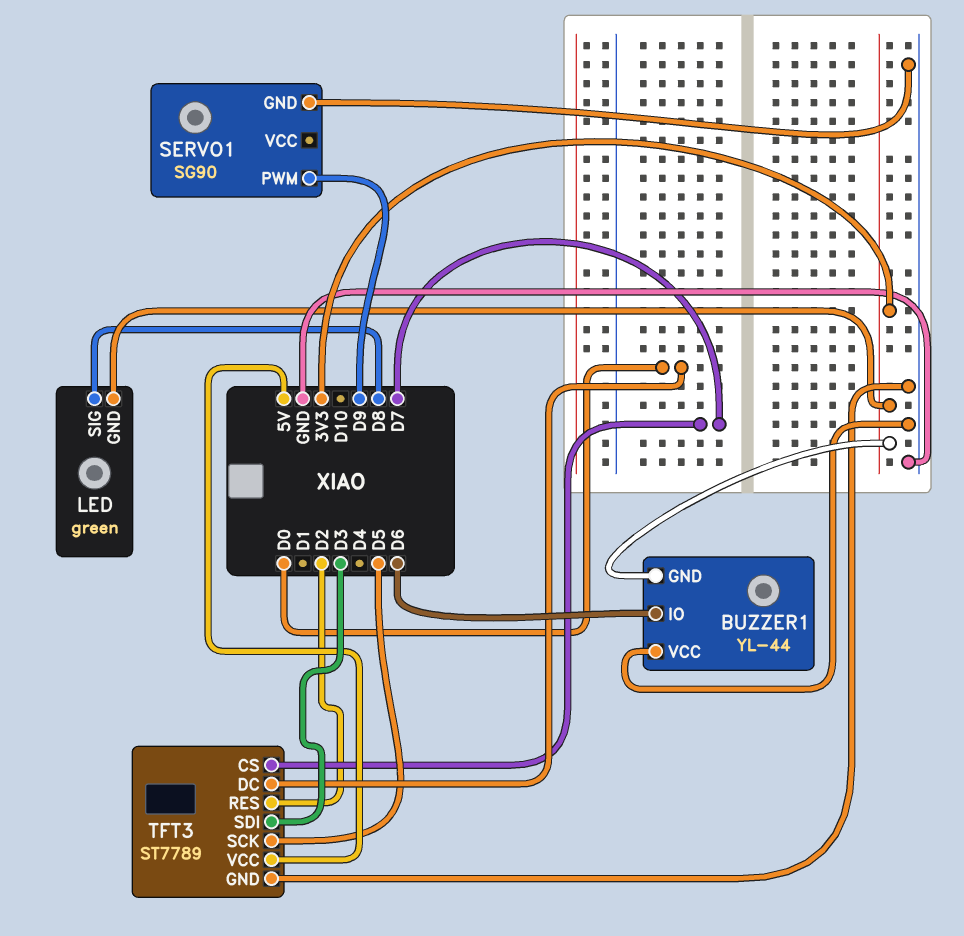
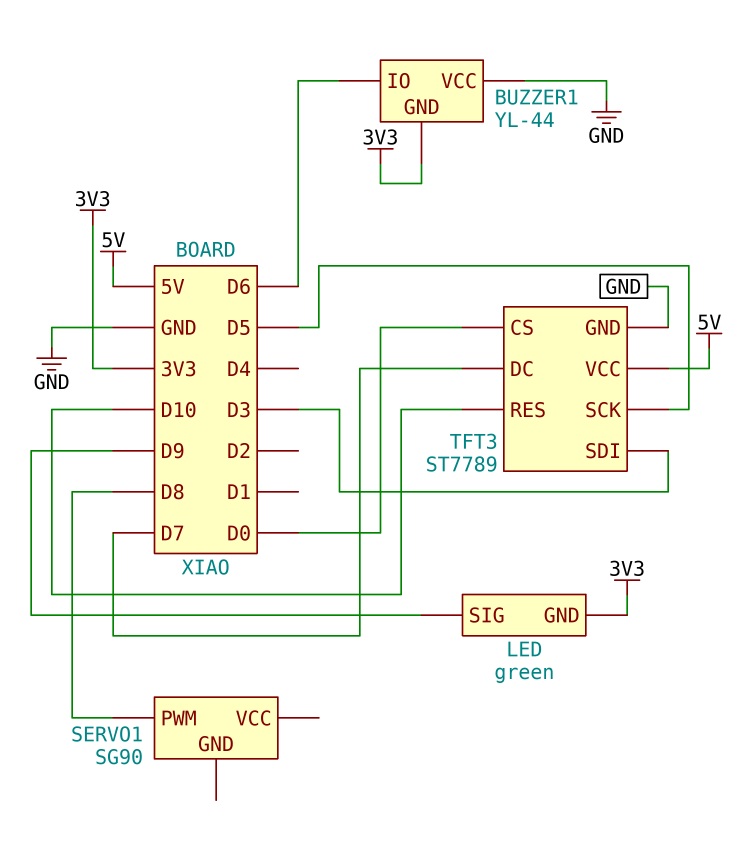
LED pin SIG: D8 -> D9
SERVO1 pin GND: GND -> none
SERVO1 pin PWM: D9 -> D8
TFT3 pin CS: D7 -> D0
TFT3 pin DC: D0 -> D7
TFT3 pin RES: D2 -> D10

